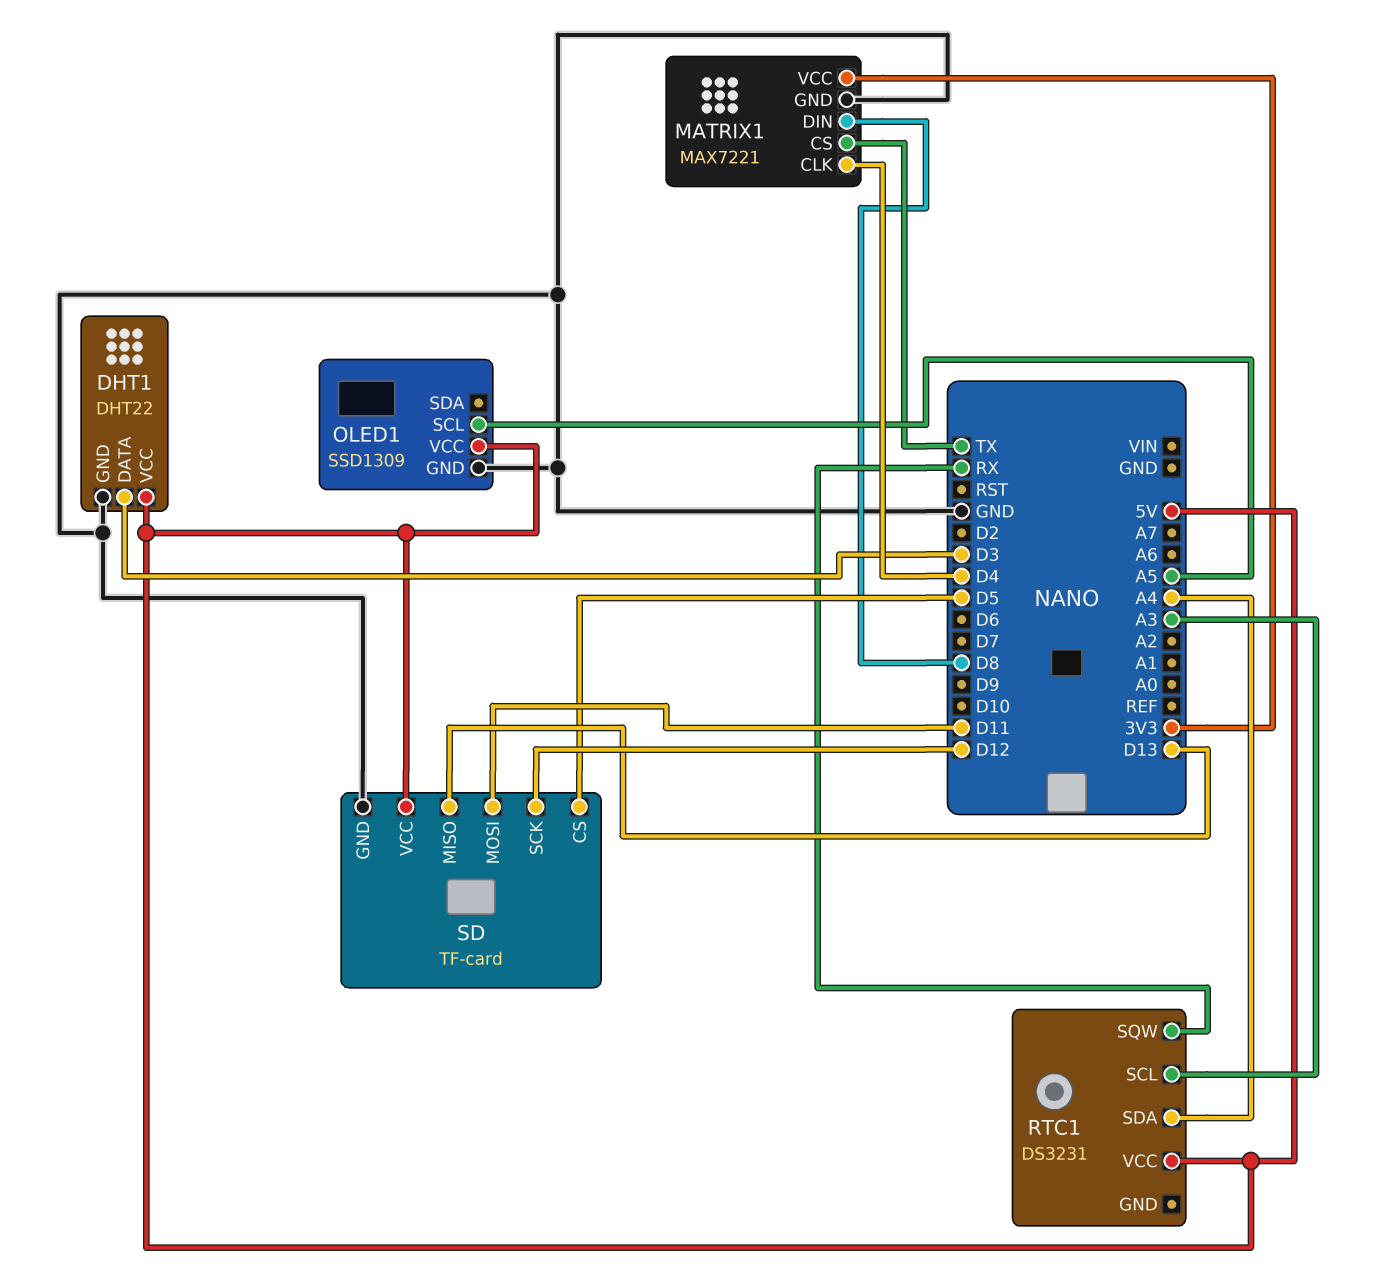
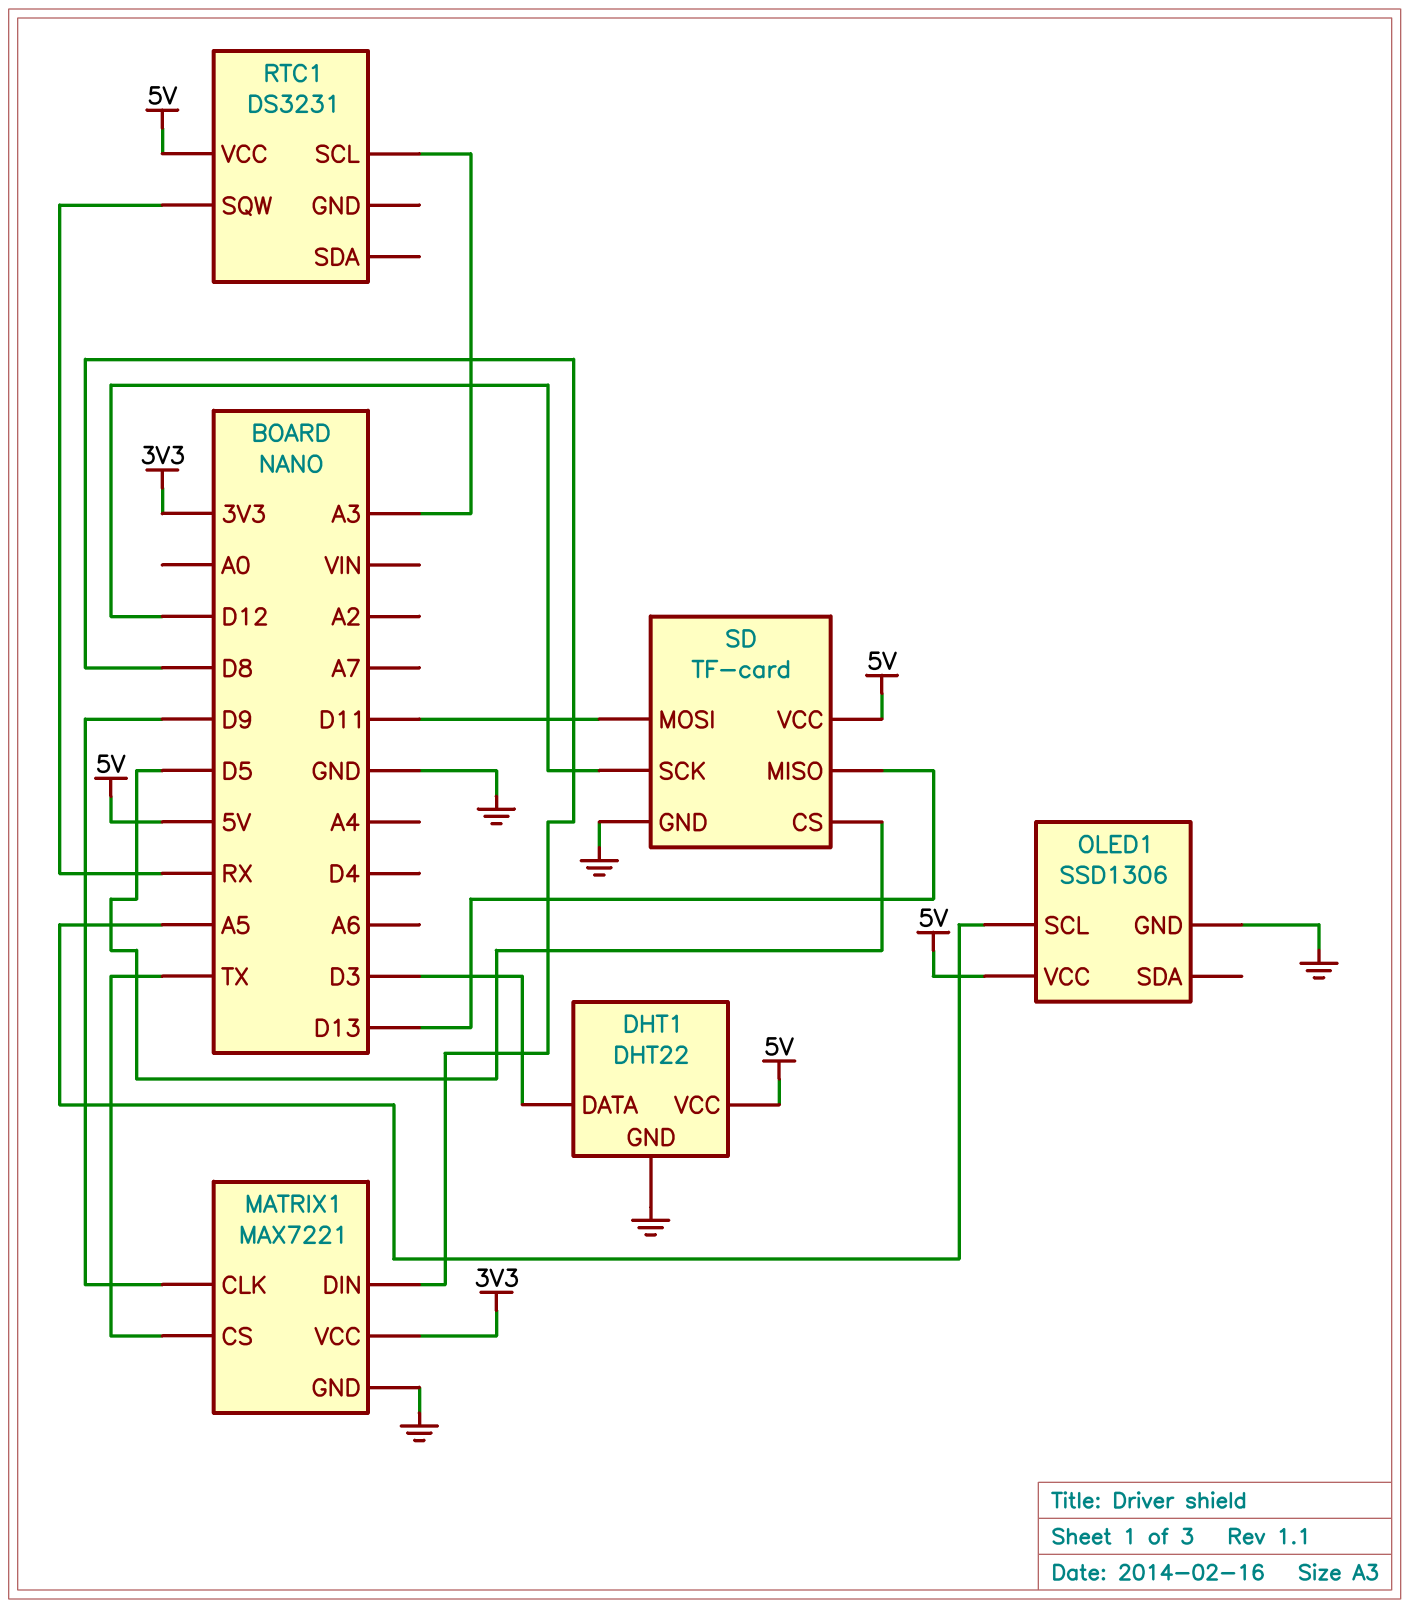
MATRIX1 pin CLK: D4 -> D9
OLED1: SSD1309 -> SSD1306
RTC1 pin SDA: A4 -> none

